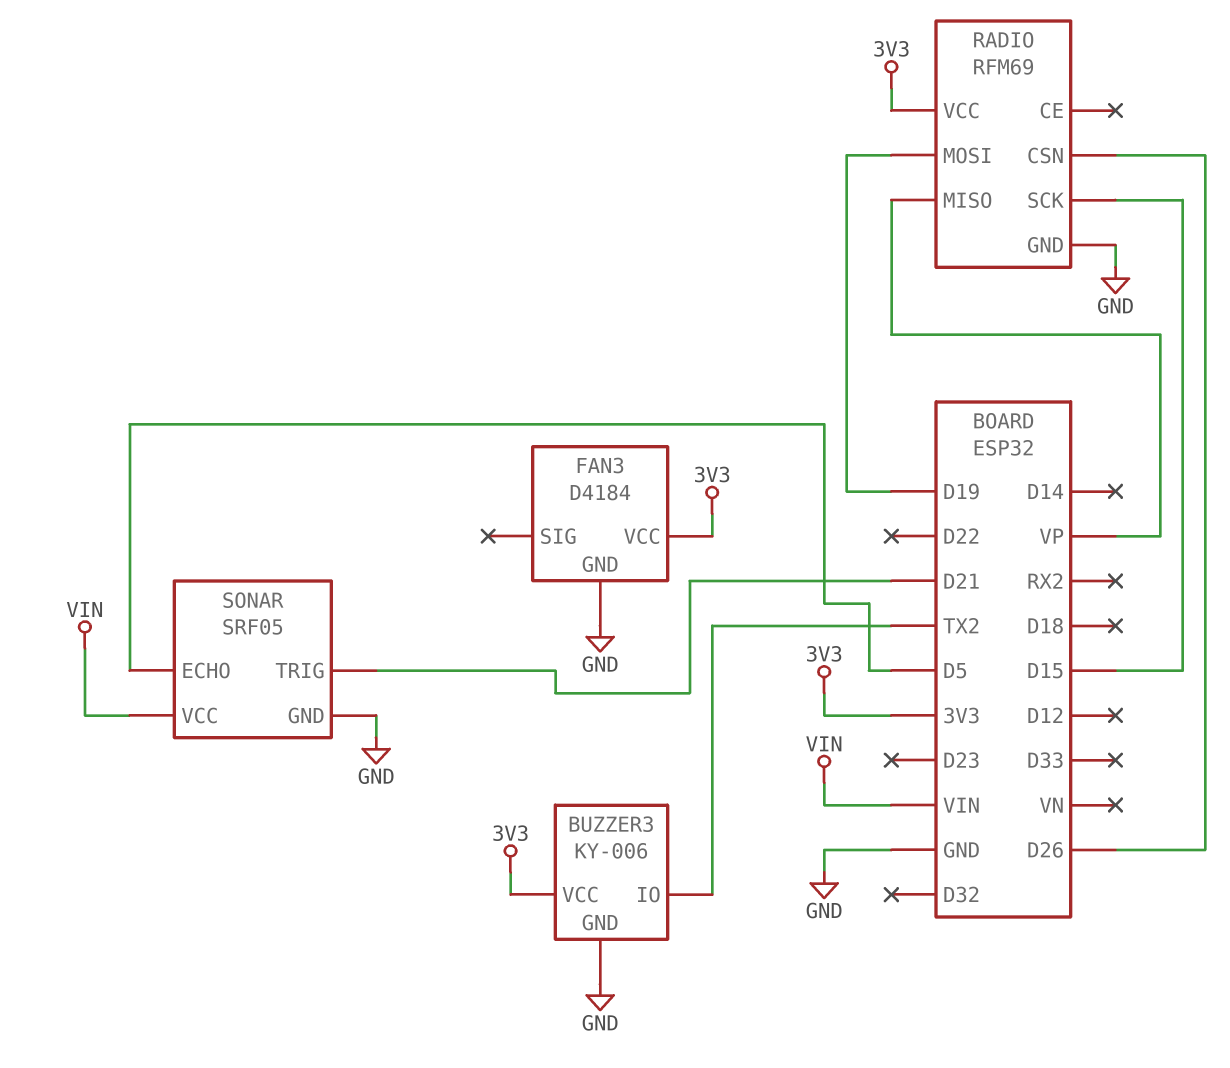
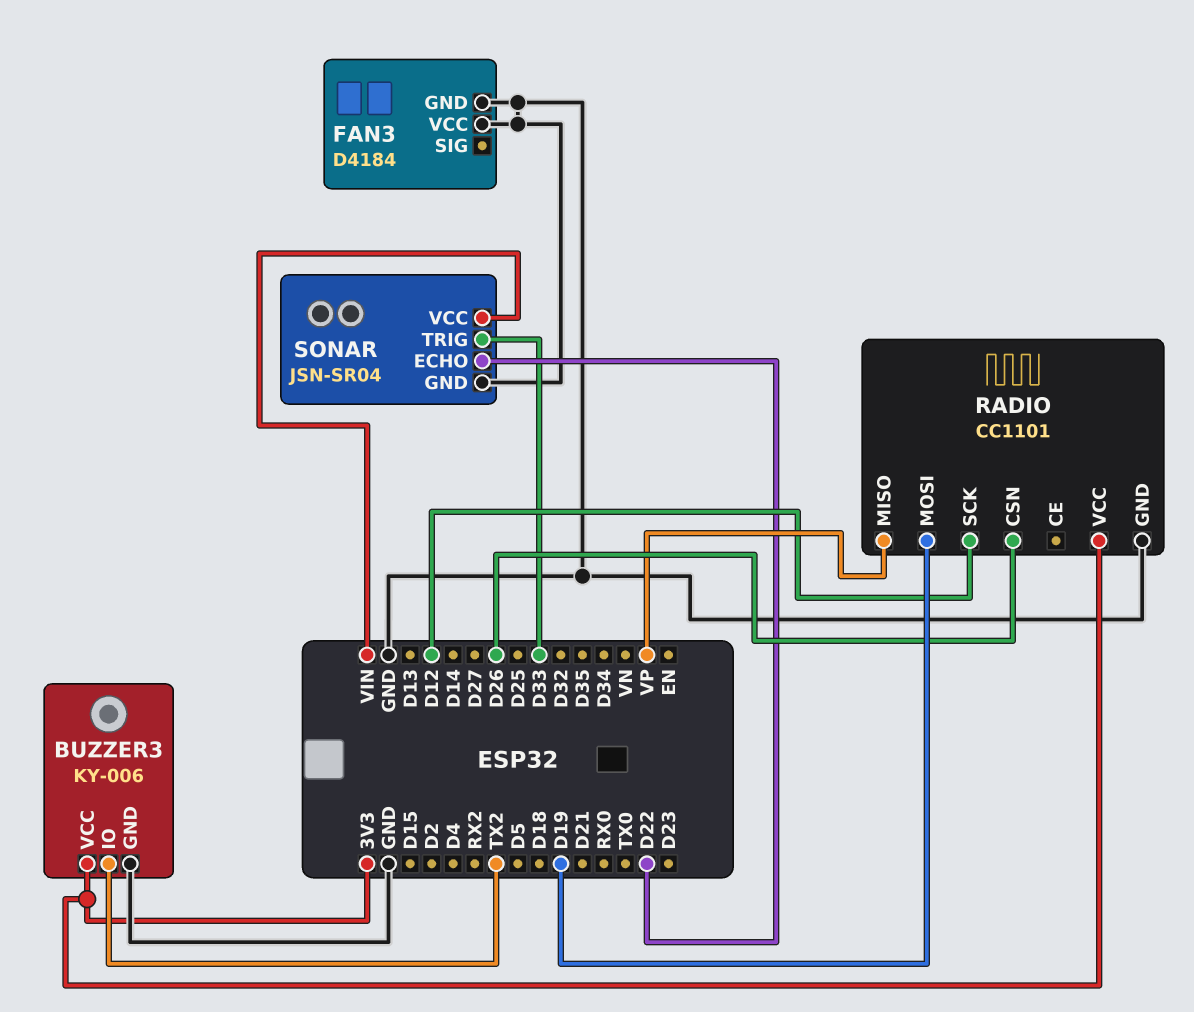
FAN3 pin VCC: 3V3 -> GND
RADIO: RFM69 -> CC1101
RADIO pin SCK: D15 -> D12
SONAR: SRF05 -> JSN-SR04
SONAR pin ECHO: D5 -> D22
SONAR pin TRIG: D21 -> D33

